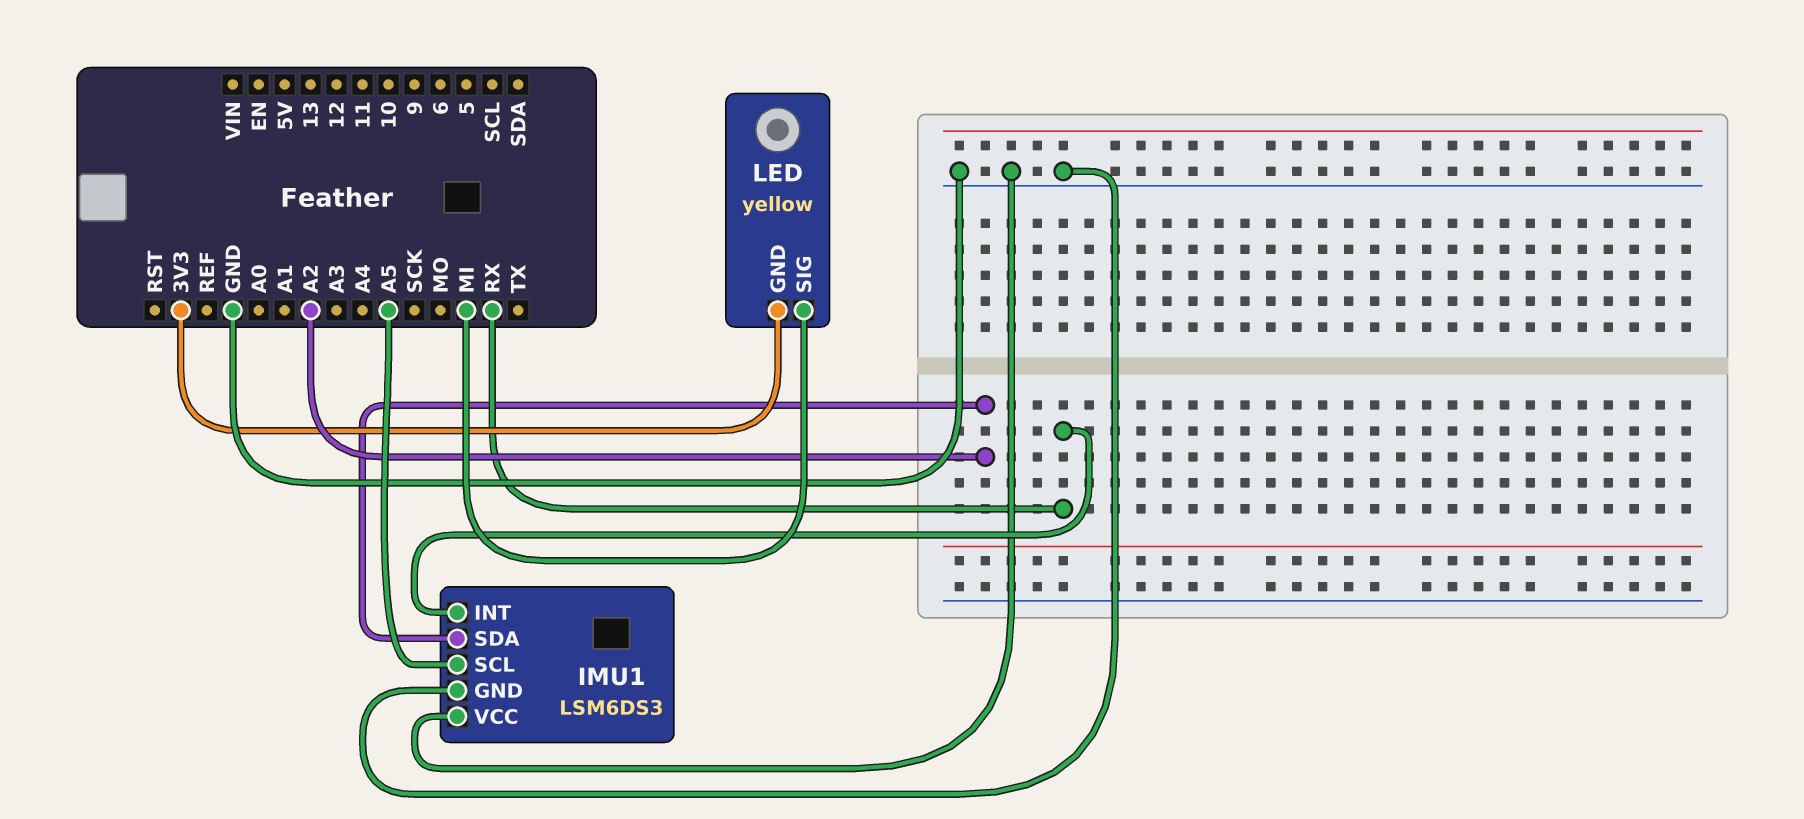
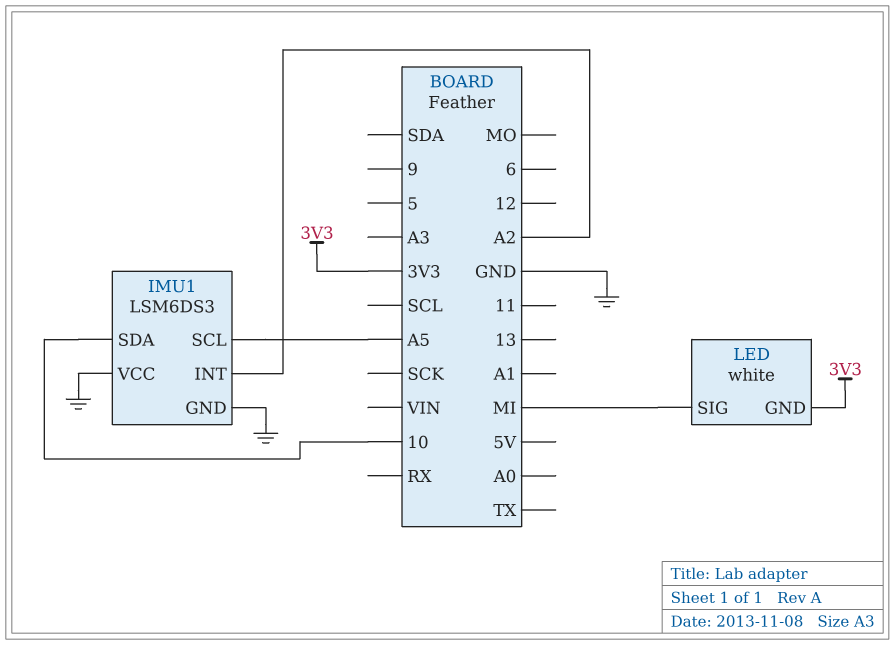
IMU1 pin INT: RX -> A2
IMU1 pin SDA: A2 -> 10
LED: yellow -> white

